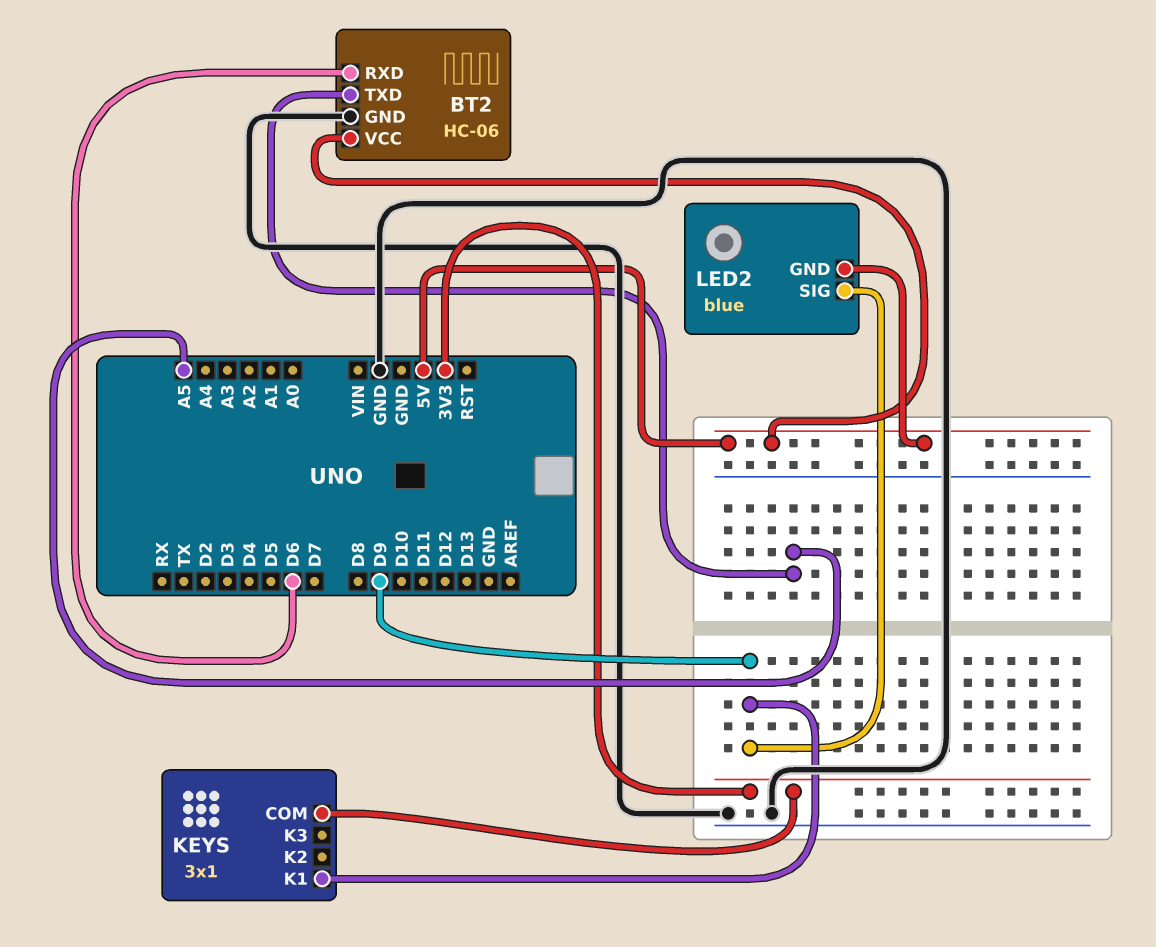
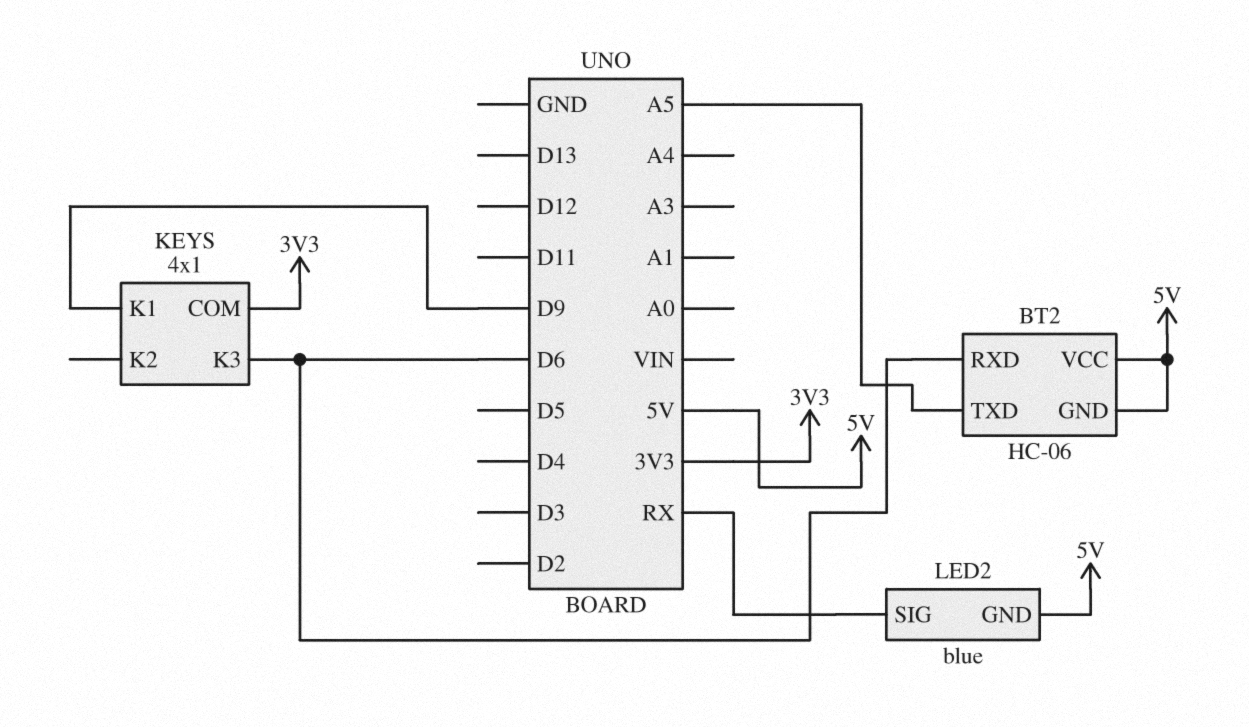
BT2 pin GND: GND -> 5V
KEYS: 3x1 -> 4x1
KEYS pin K3: none -> D6
LED2 pin SIG: D9 -> RX

